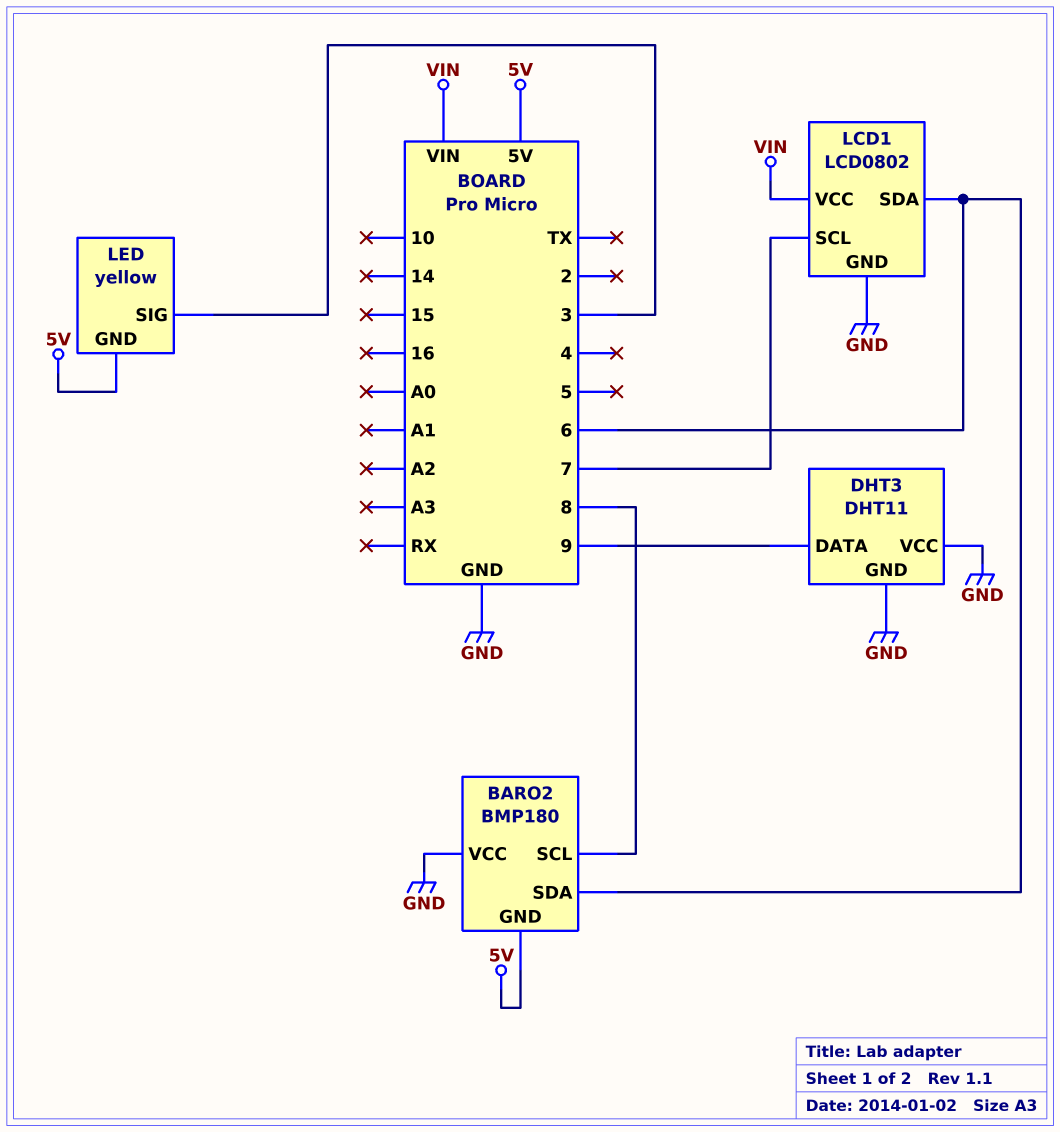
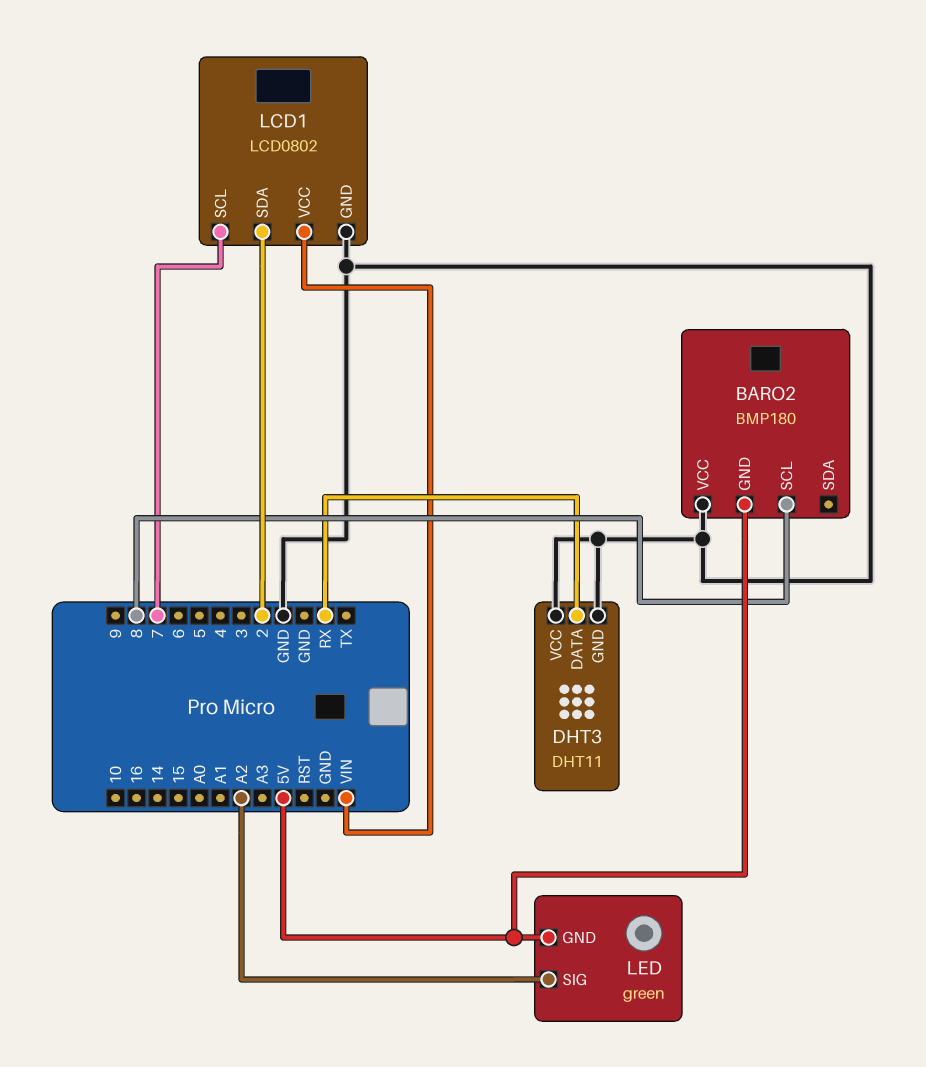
BARO2 pin SDA: 6 -> none
DHT3 pin DATA: 9 -> RX
LCD1 pin SDA: 6 -> 2
LED: yellow -> green
LED pin SIG: 3 -> A2

